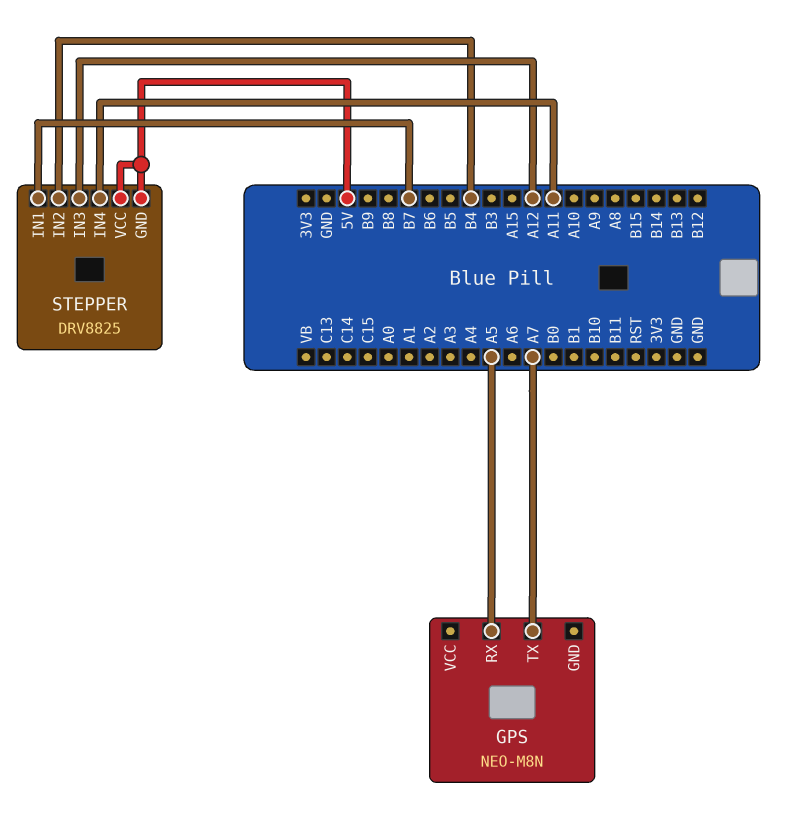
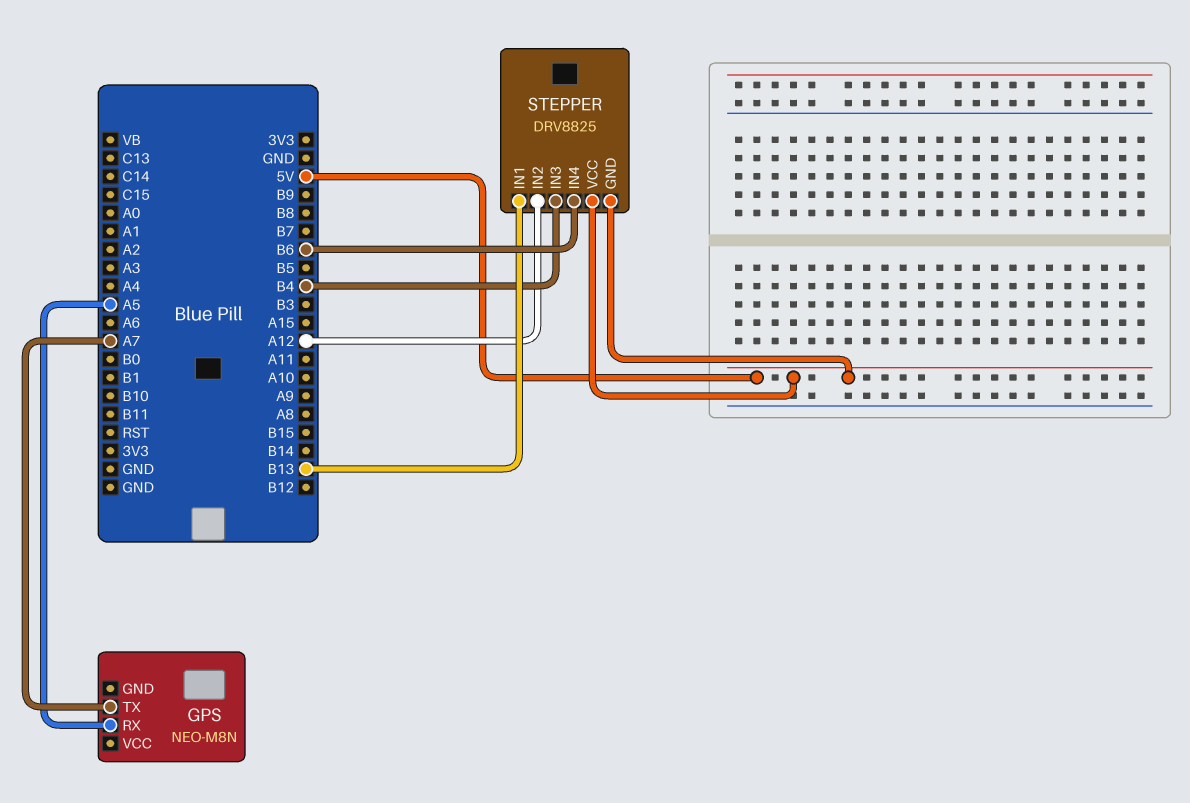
STEPPER pin IN1: B7 -> B13
STEPPER pin IN2: B4 -> A12
STEPPER pin IN3: A12 -> B4
STEPPER pin IN4: A11 -> B6

